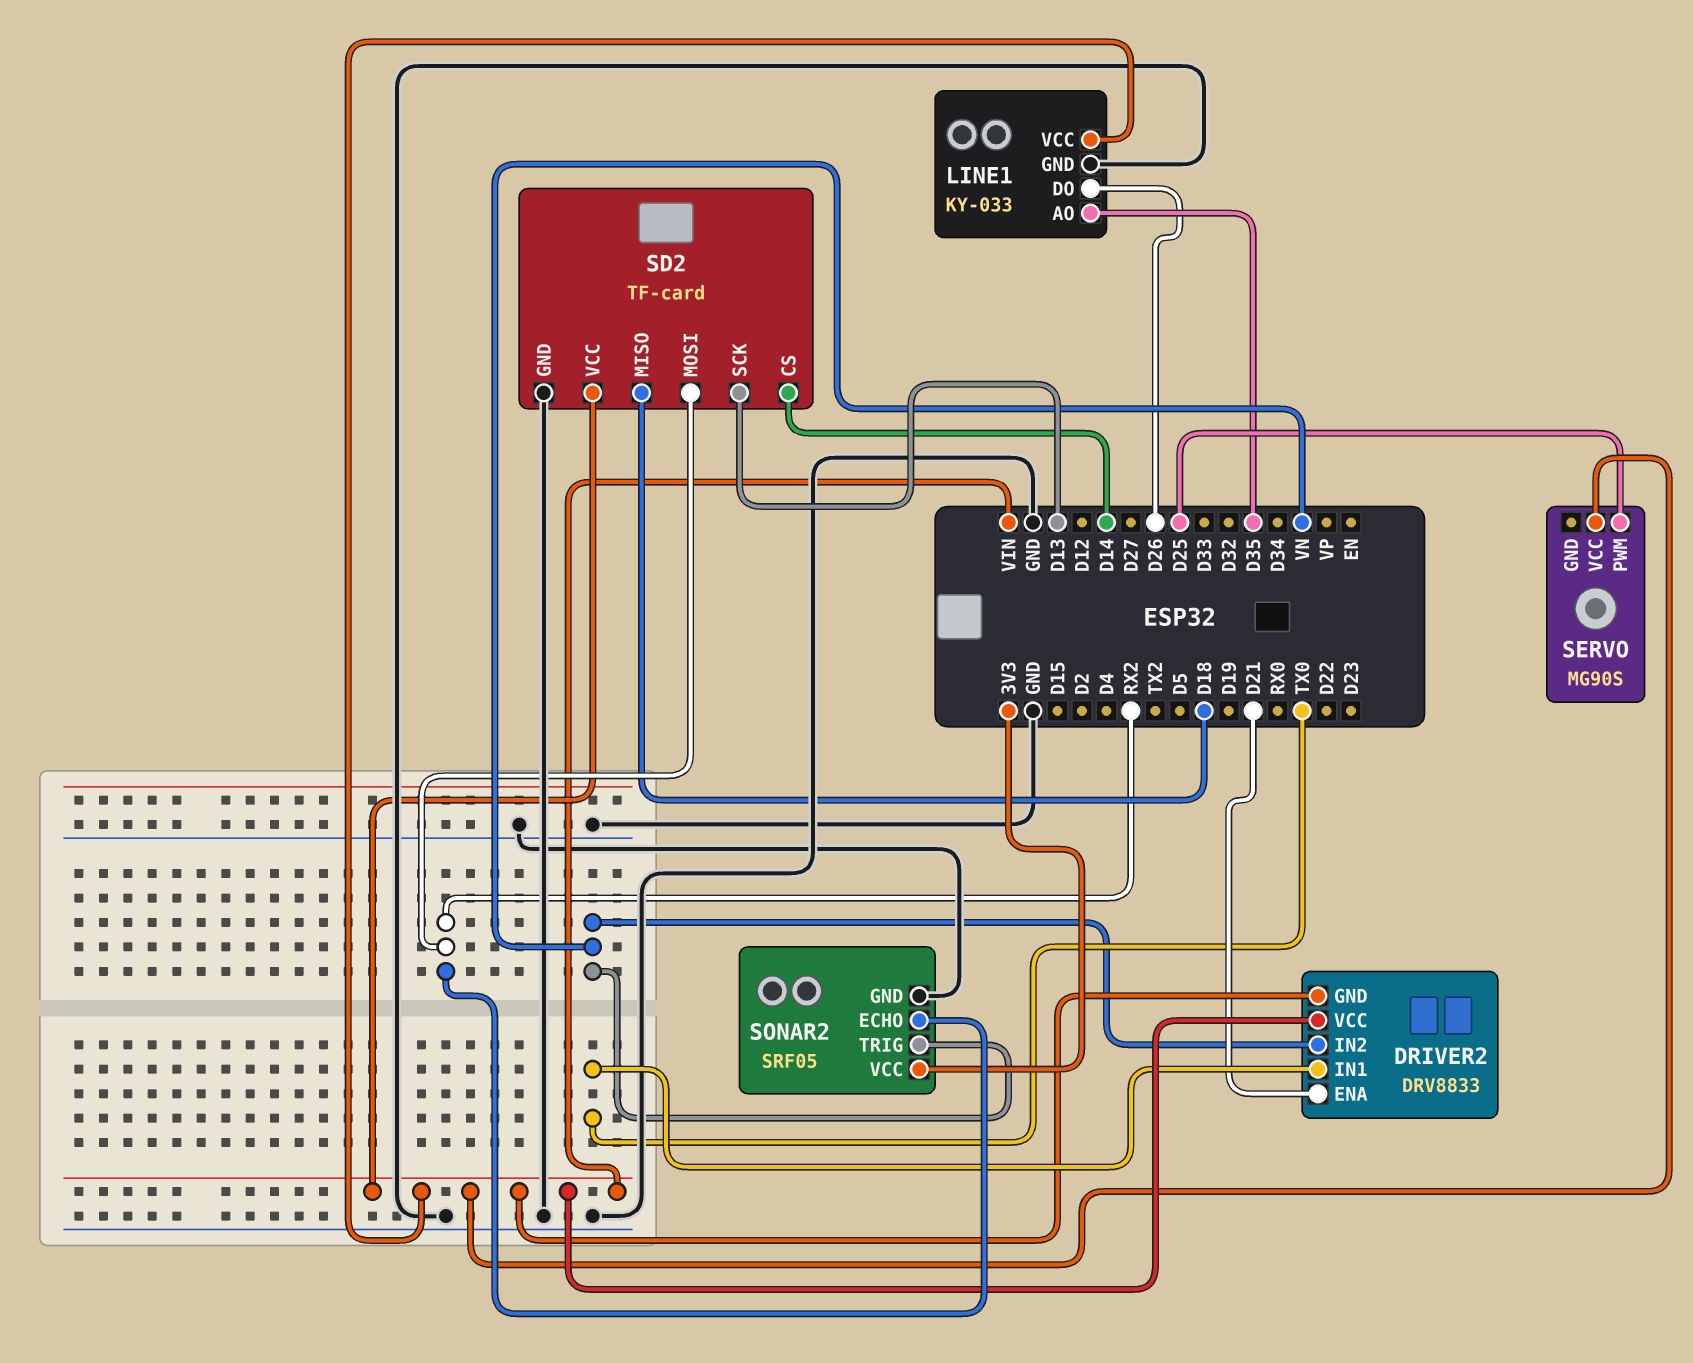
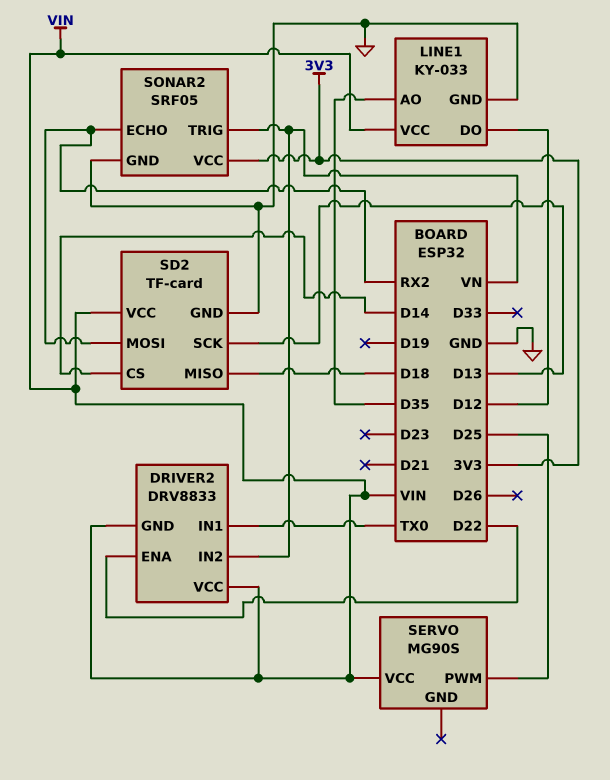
DRIVER2 pin ENA: D21 -> D22
LINE1 pin DO: D26 -> D12

